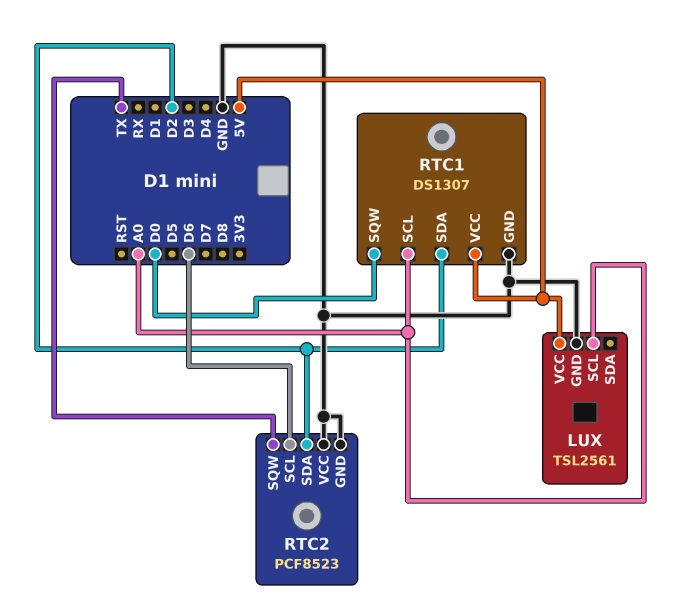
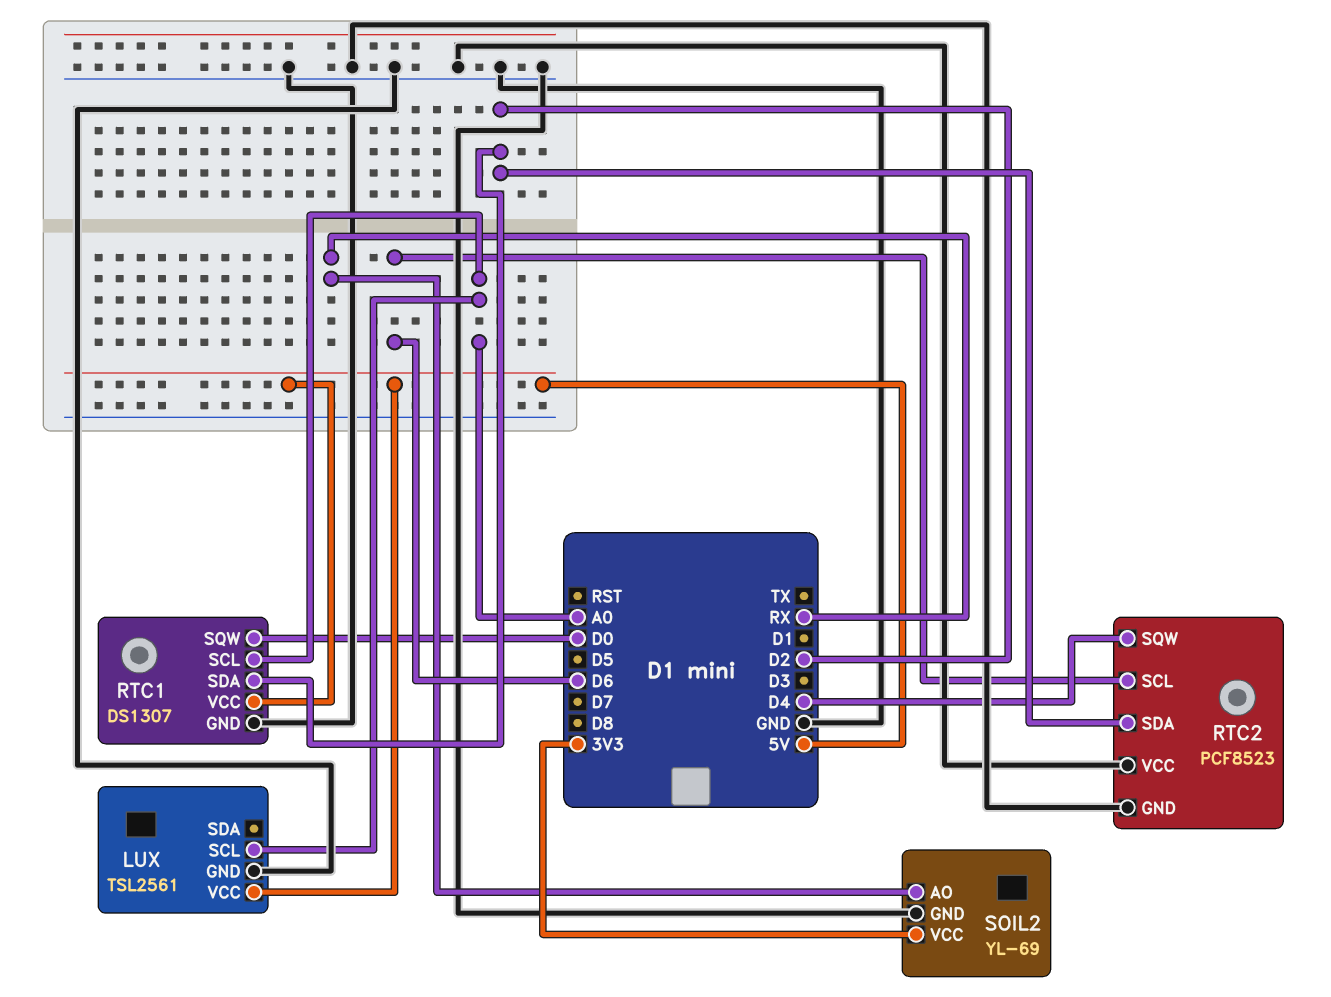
RTC2 pin SQW: TX -> D4
SOIL2: none -> YL-69
SOIL2 pin AO: none -> RX
SOIL2 pin GND: none -> GND
SOIL2 pin VCC: none -> 3V3

